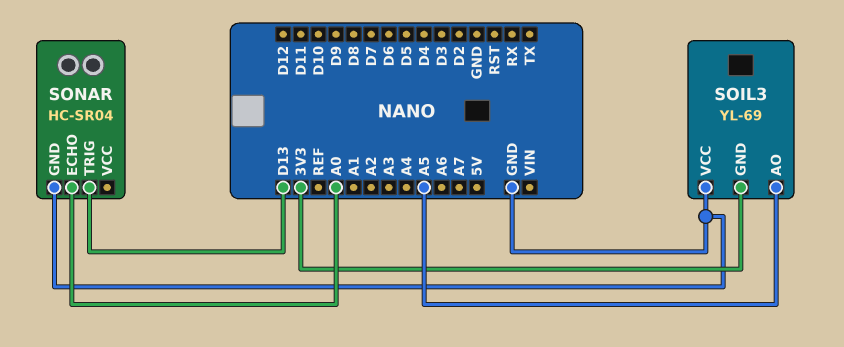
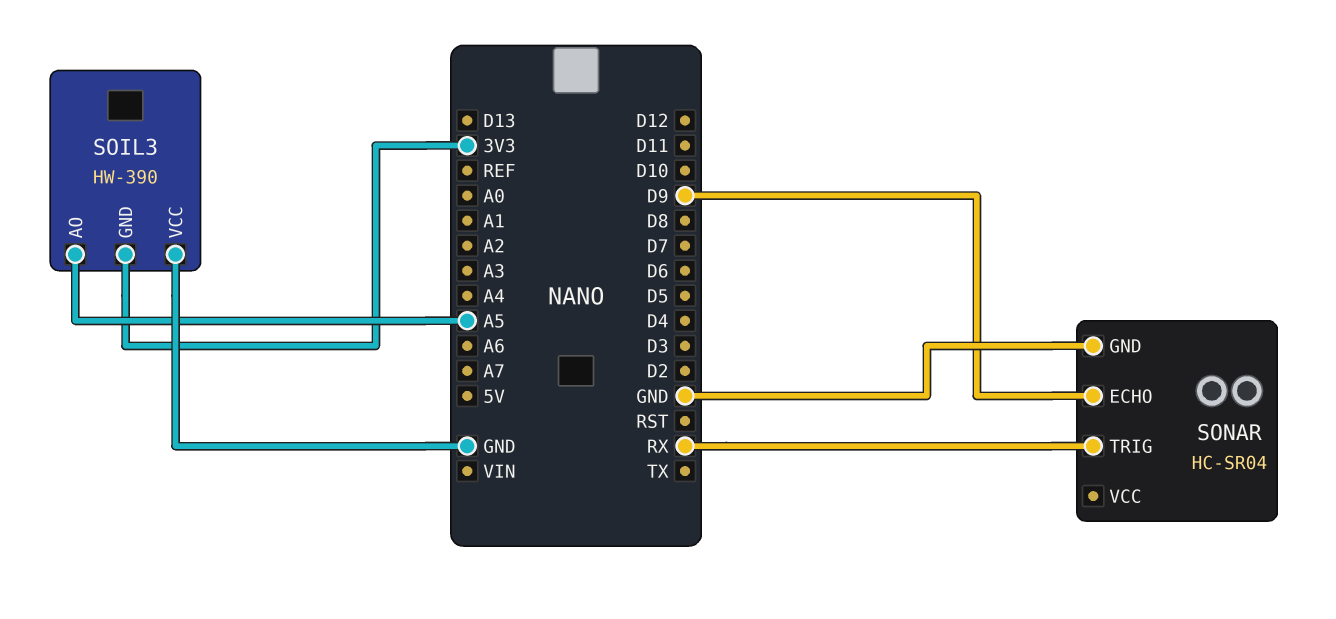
SOIL3: YL-69 -> HW-390
SONAR pin ECHO: A0 -> D9
SONAR pin TRIG: D13 -> RX

